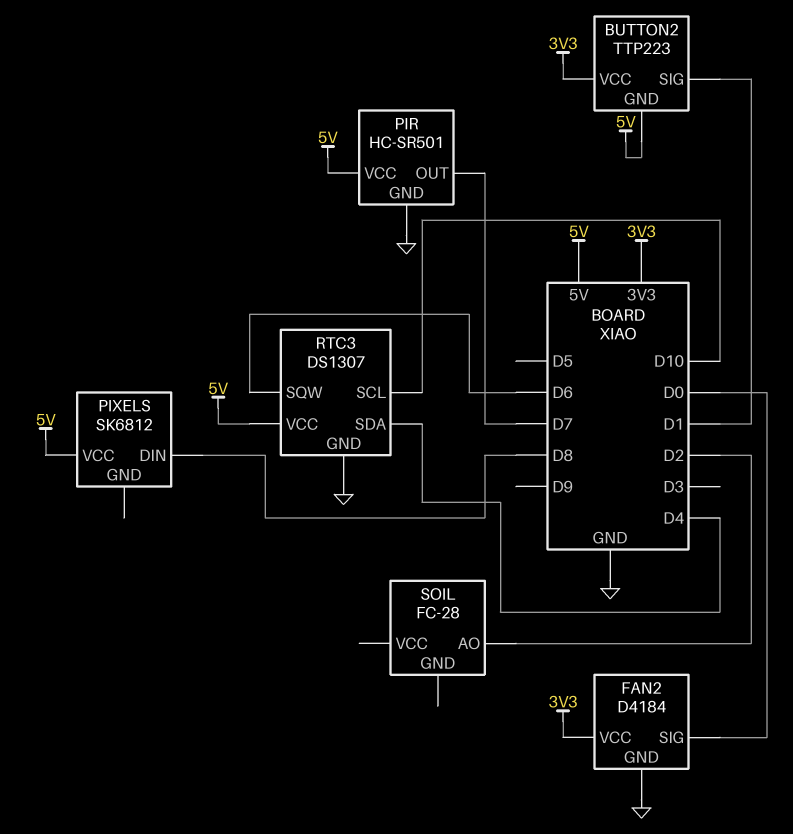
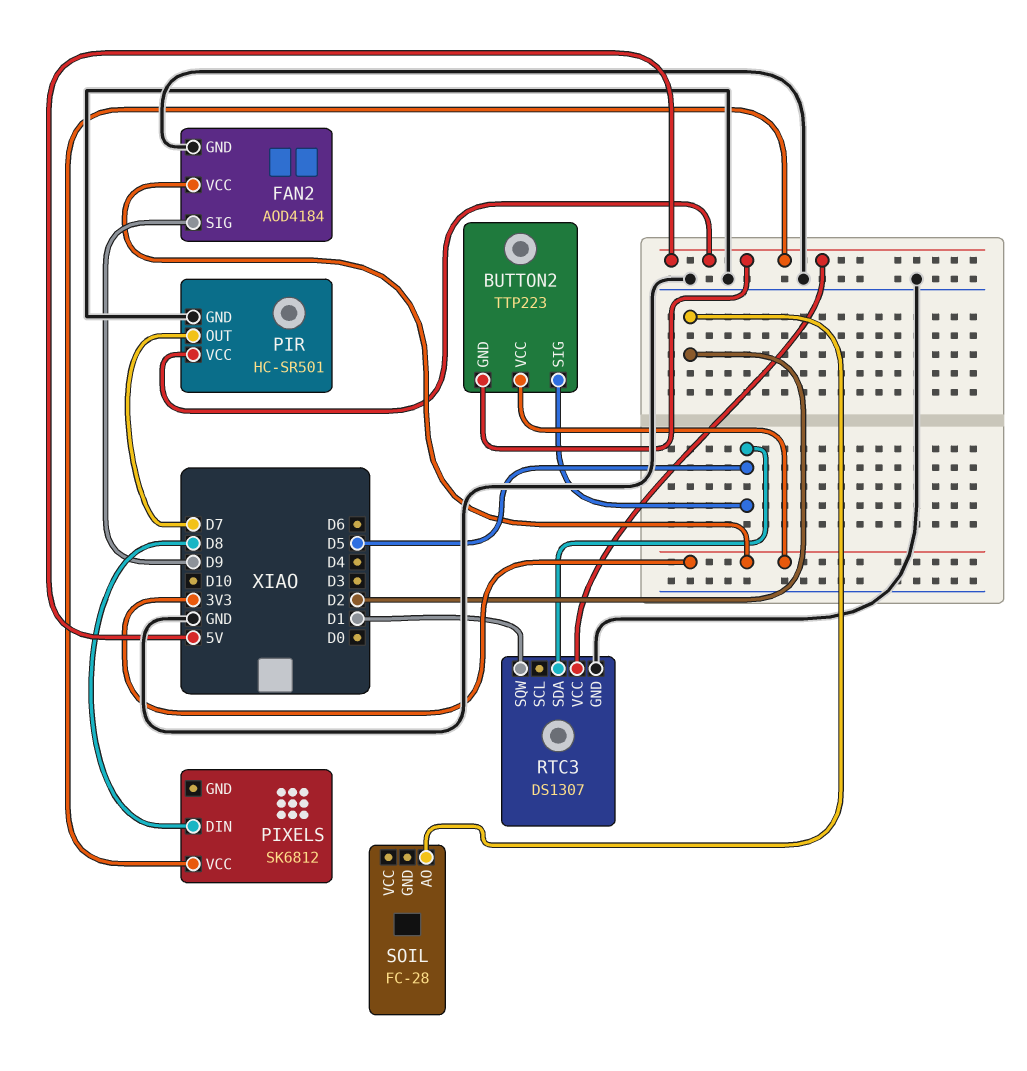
BUTTON2 pin SIG: D1 -> D5
FAN2: D4184 -> AOD4184
FAN2 pin SIG: D0 -> D9
RTC3 pin SCL: D10 -> none
RTC3 pin SDA: D4 -> D5
RTC3 pin SQW: D6 -> D1

